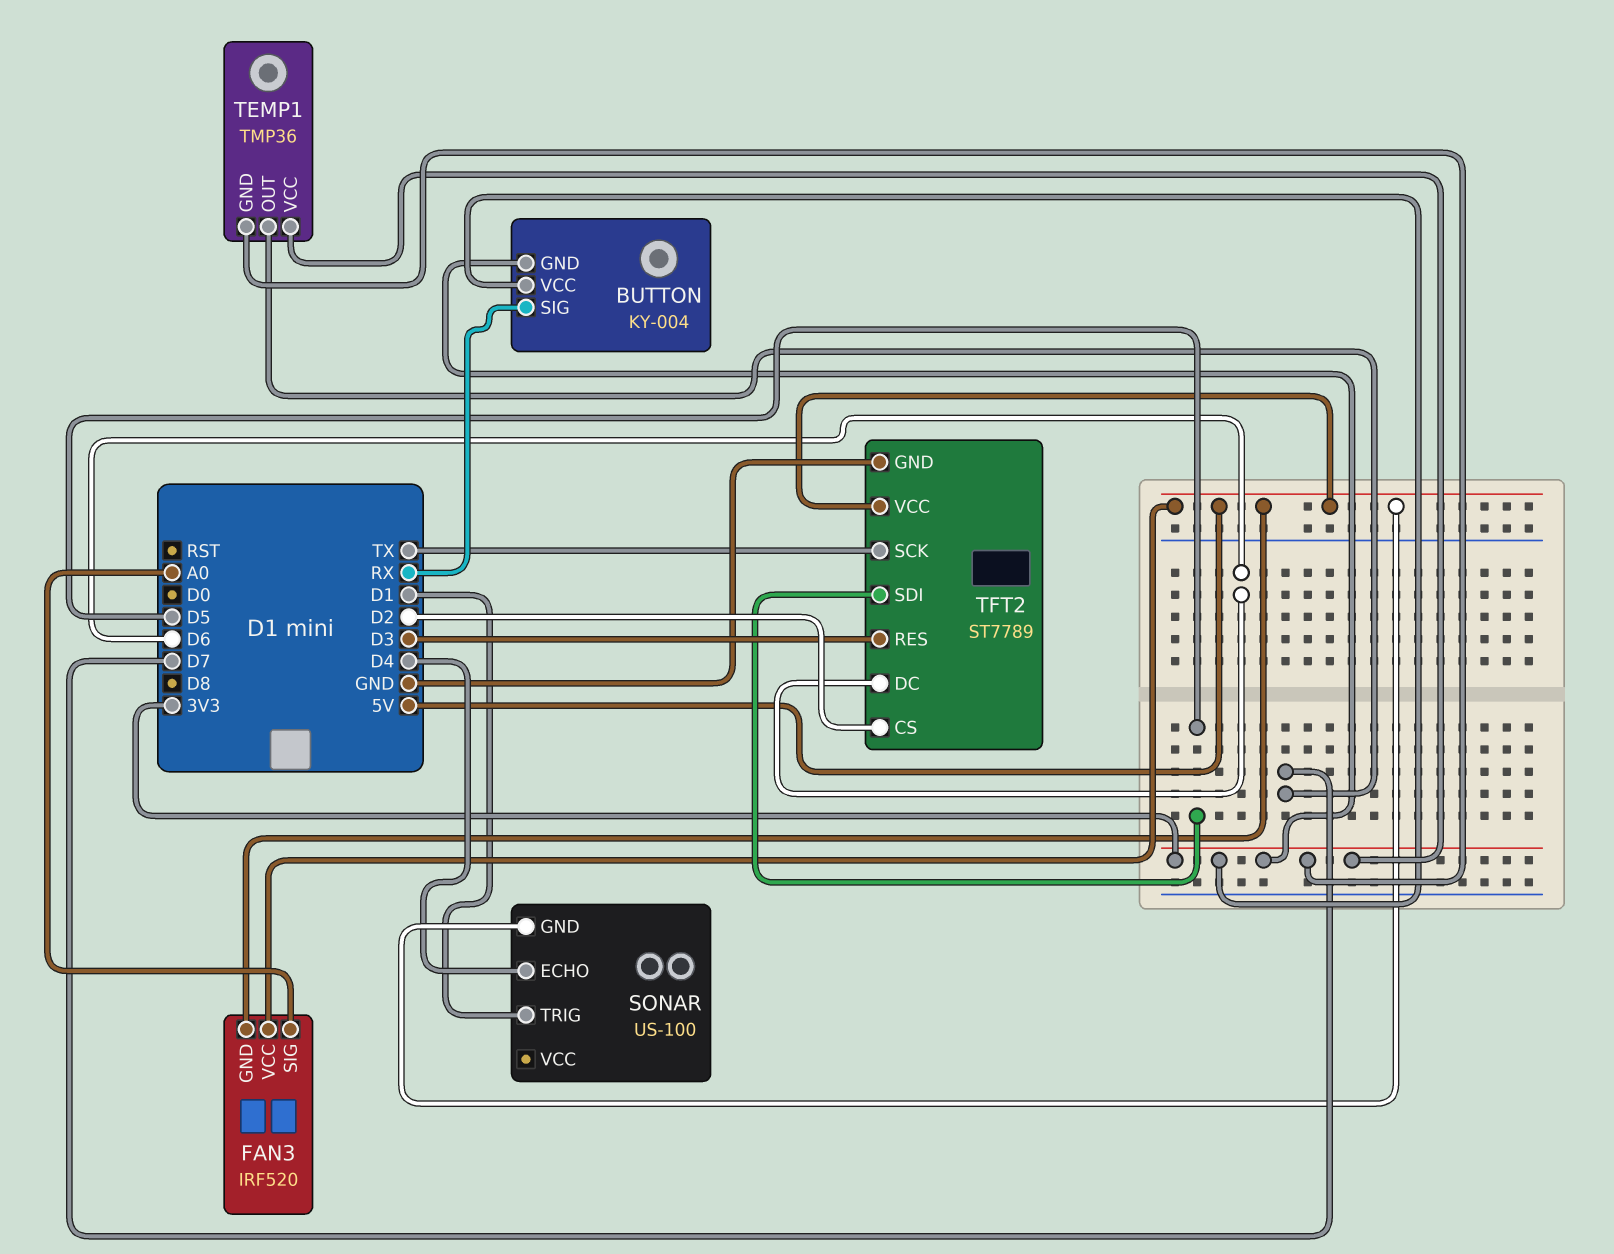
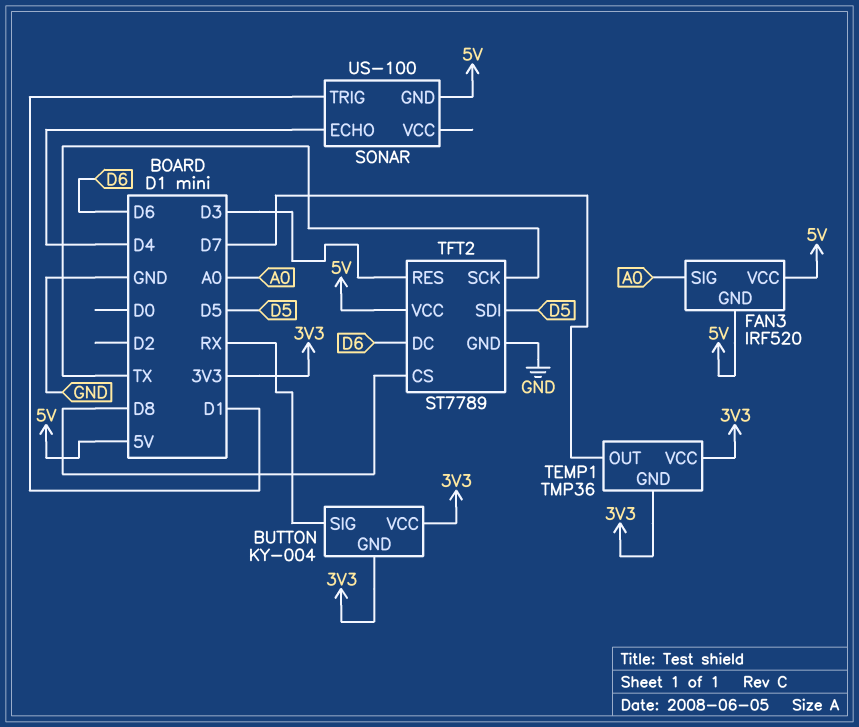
TFT2 pin CS: D2 -> D8

